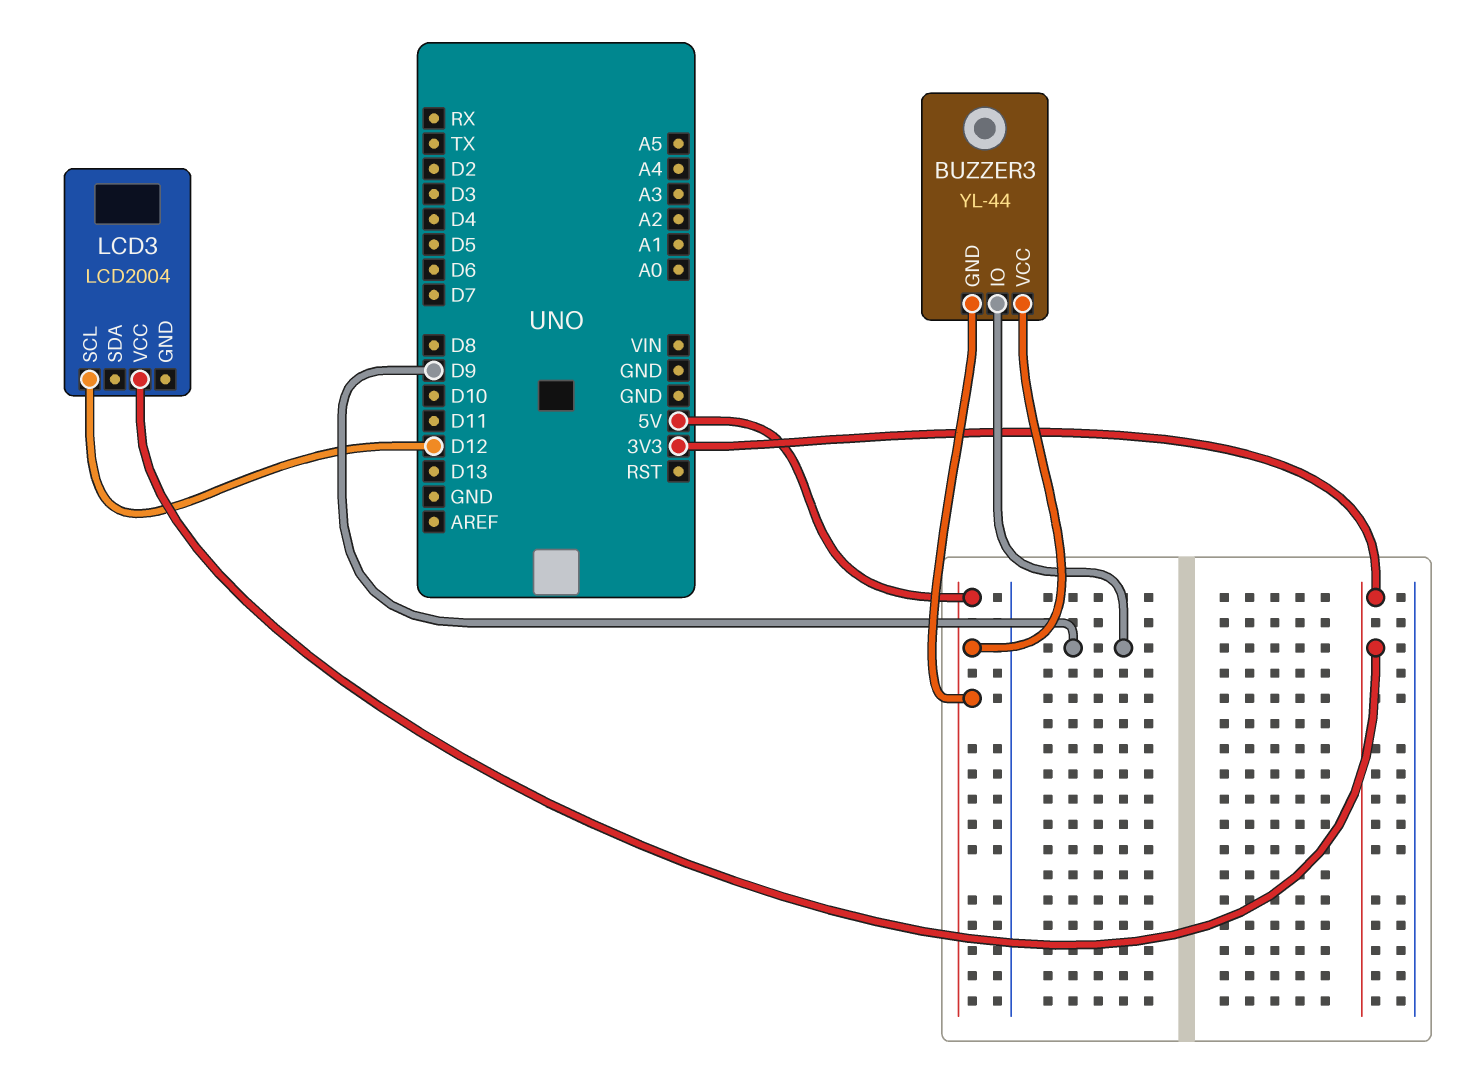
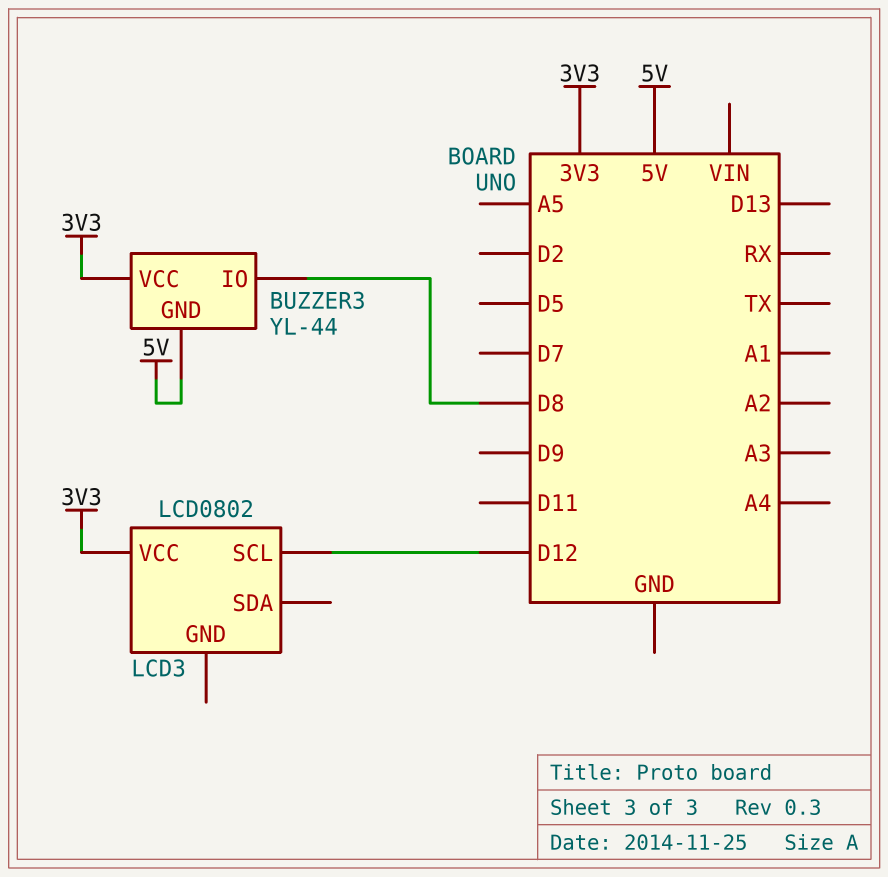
BUZZER3 pin IO: D9 -> D8
BUZZER3 pin VCC: 5V -> 3V3
LCD3: LCD2004 -> LCD0802

